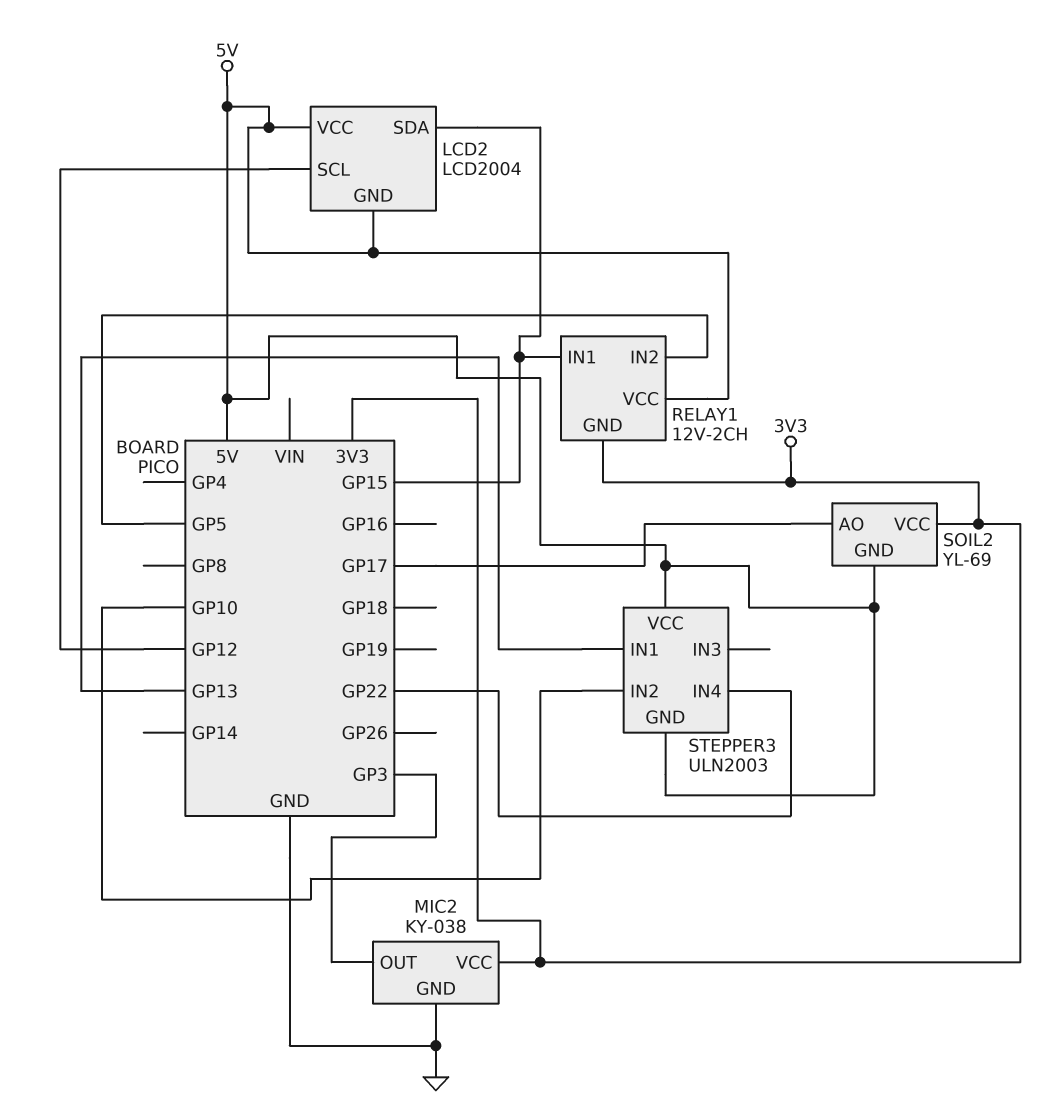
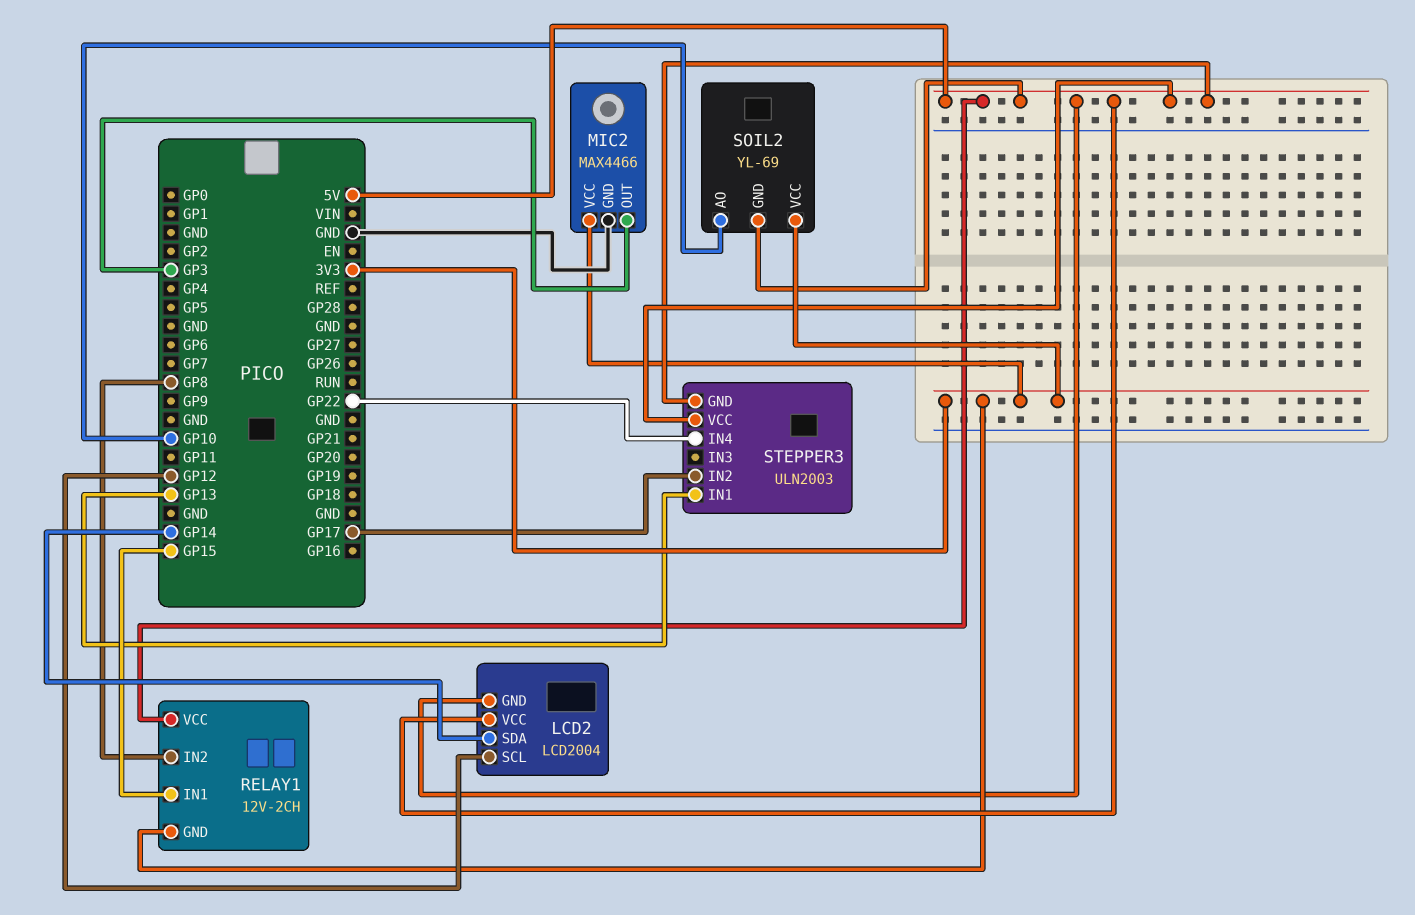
LCD2 pin SDA: GP15 -> GP14
MIC2: KY-038 -> MAX4466
RELAY1 pin IN2: GP5 -> GP8
SOIL2 pin AO: GP17 -> GP10
STEPPER3 pin IN2: GP10 -> GP17

